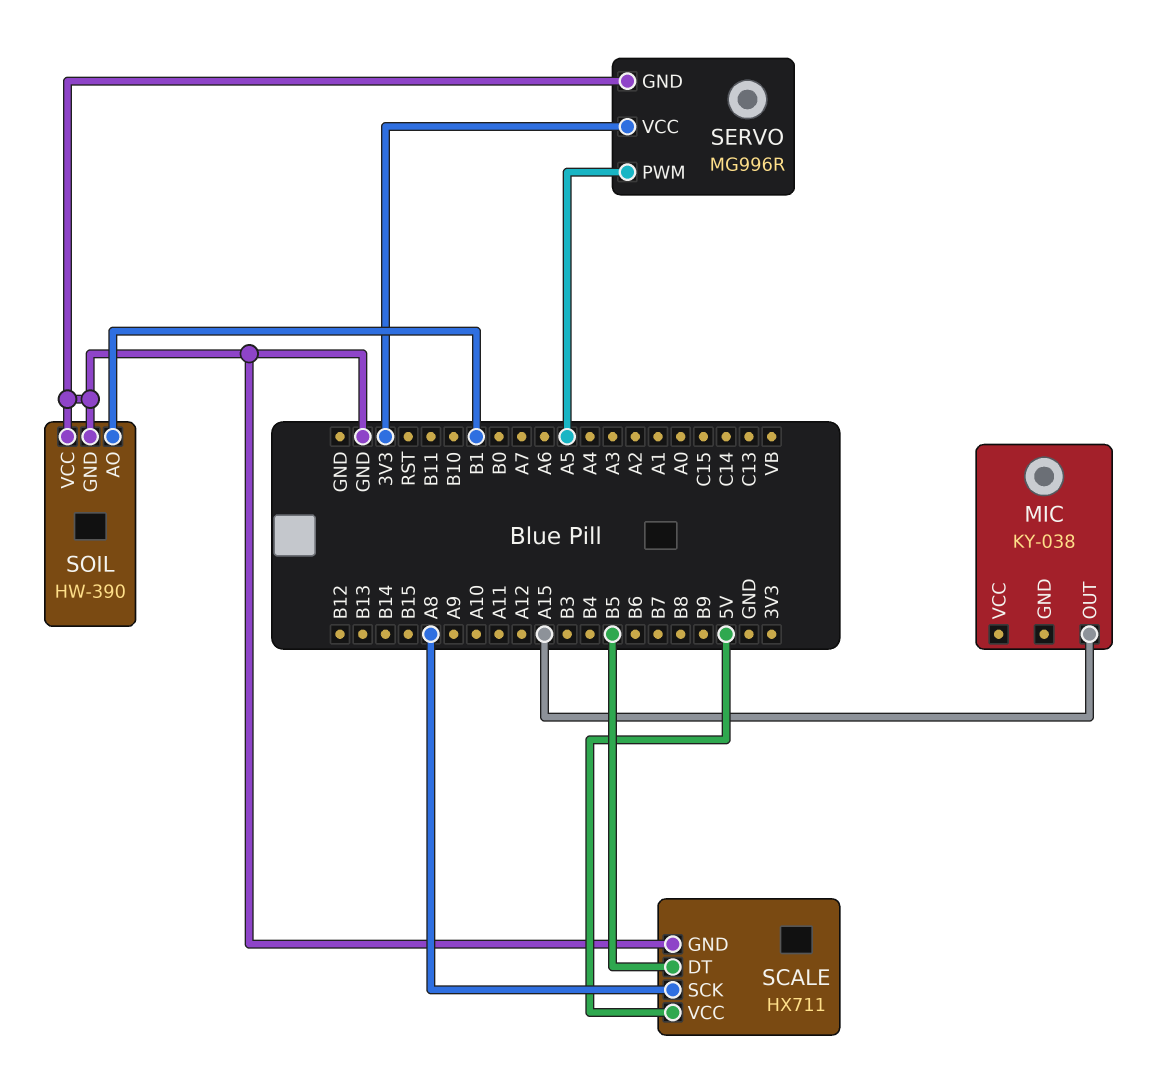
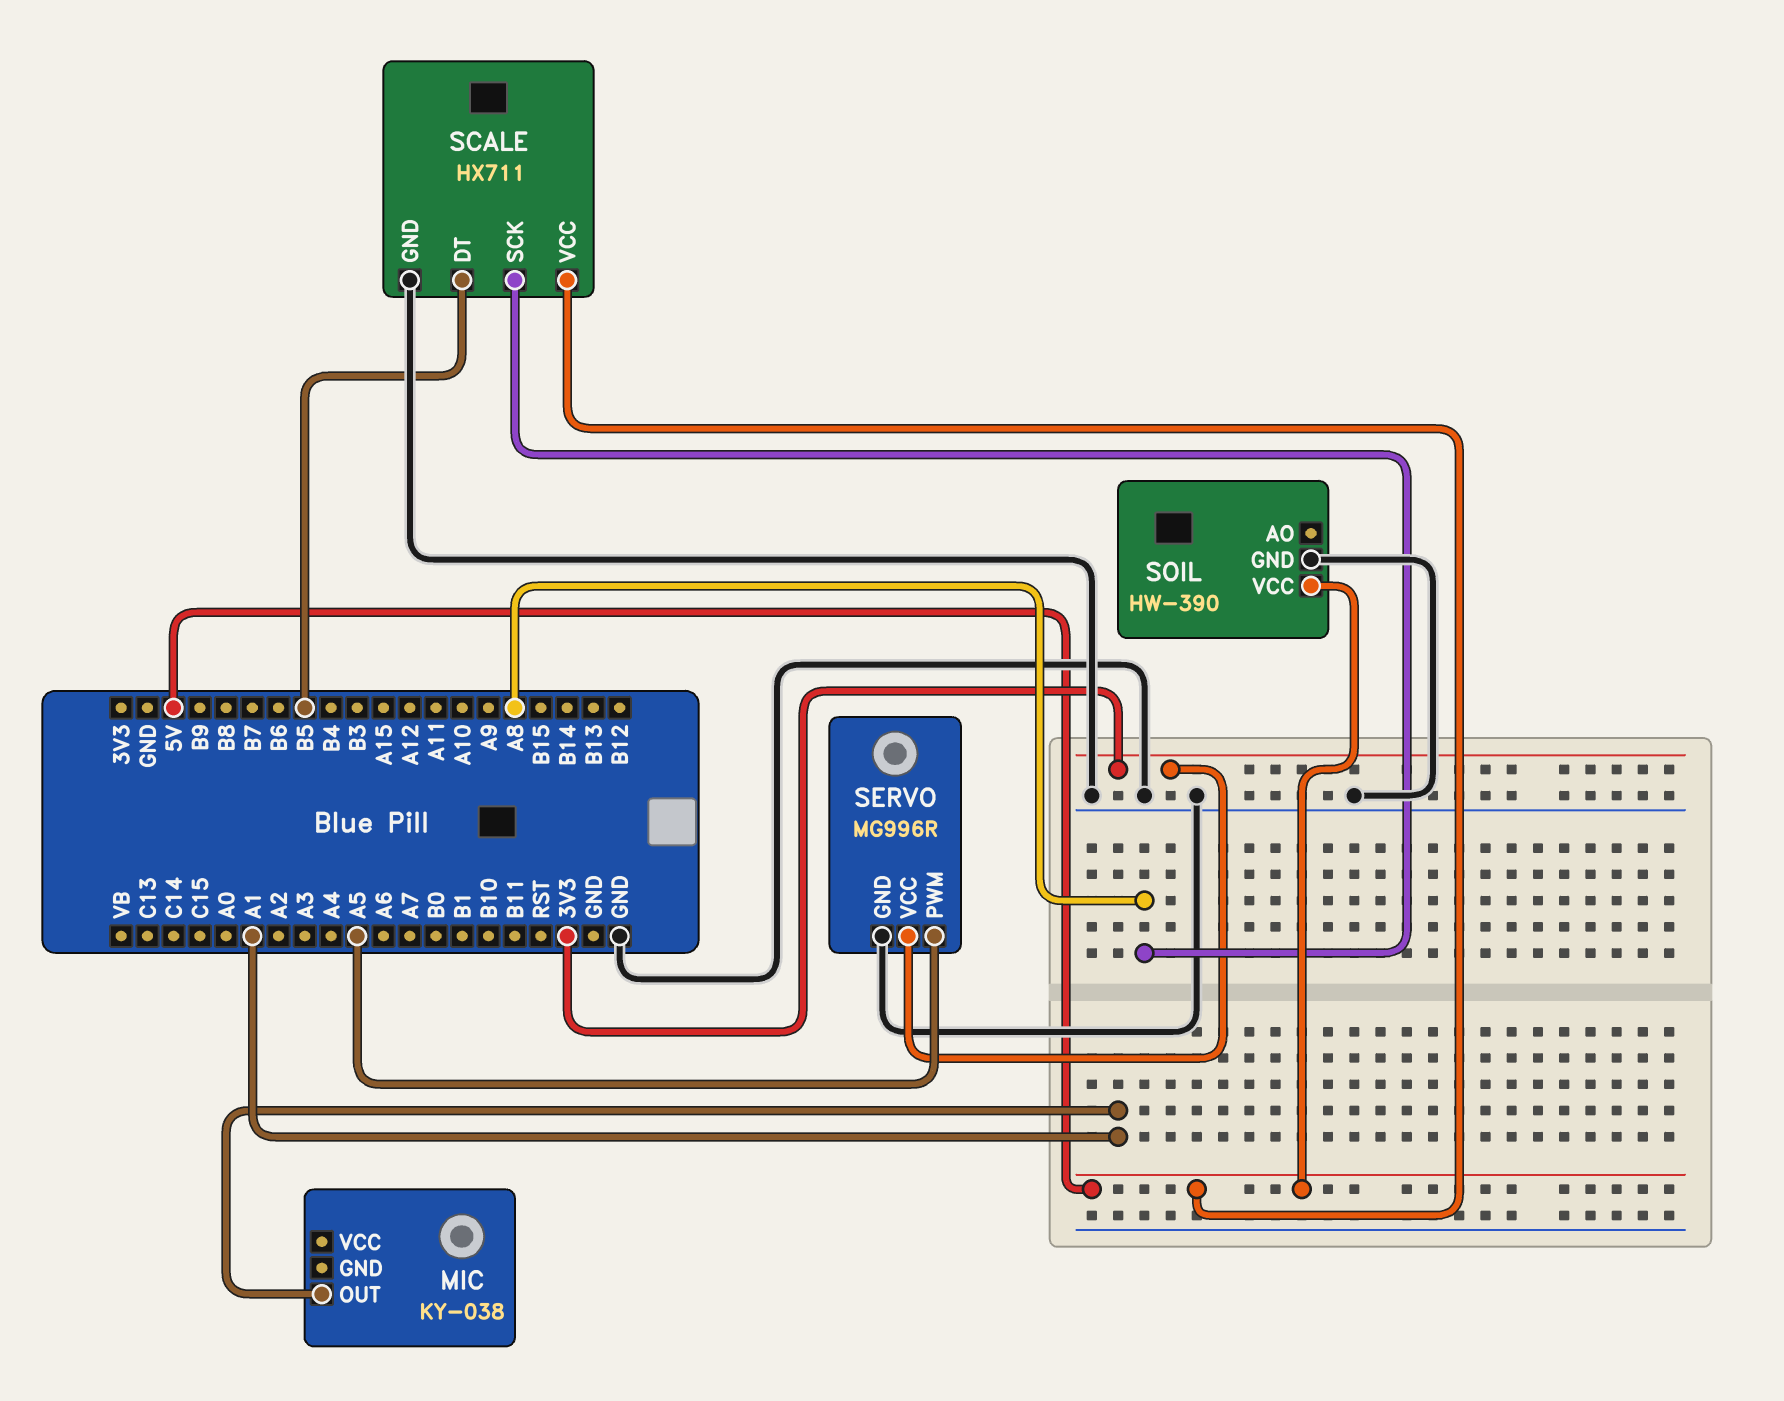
MIC pin OUT: A15 -> A1
SOIL pin AO: B1 -> none
SOIL pin VCC: GND -> 5V

